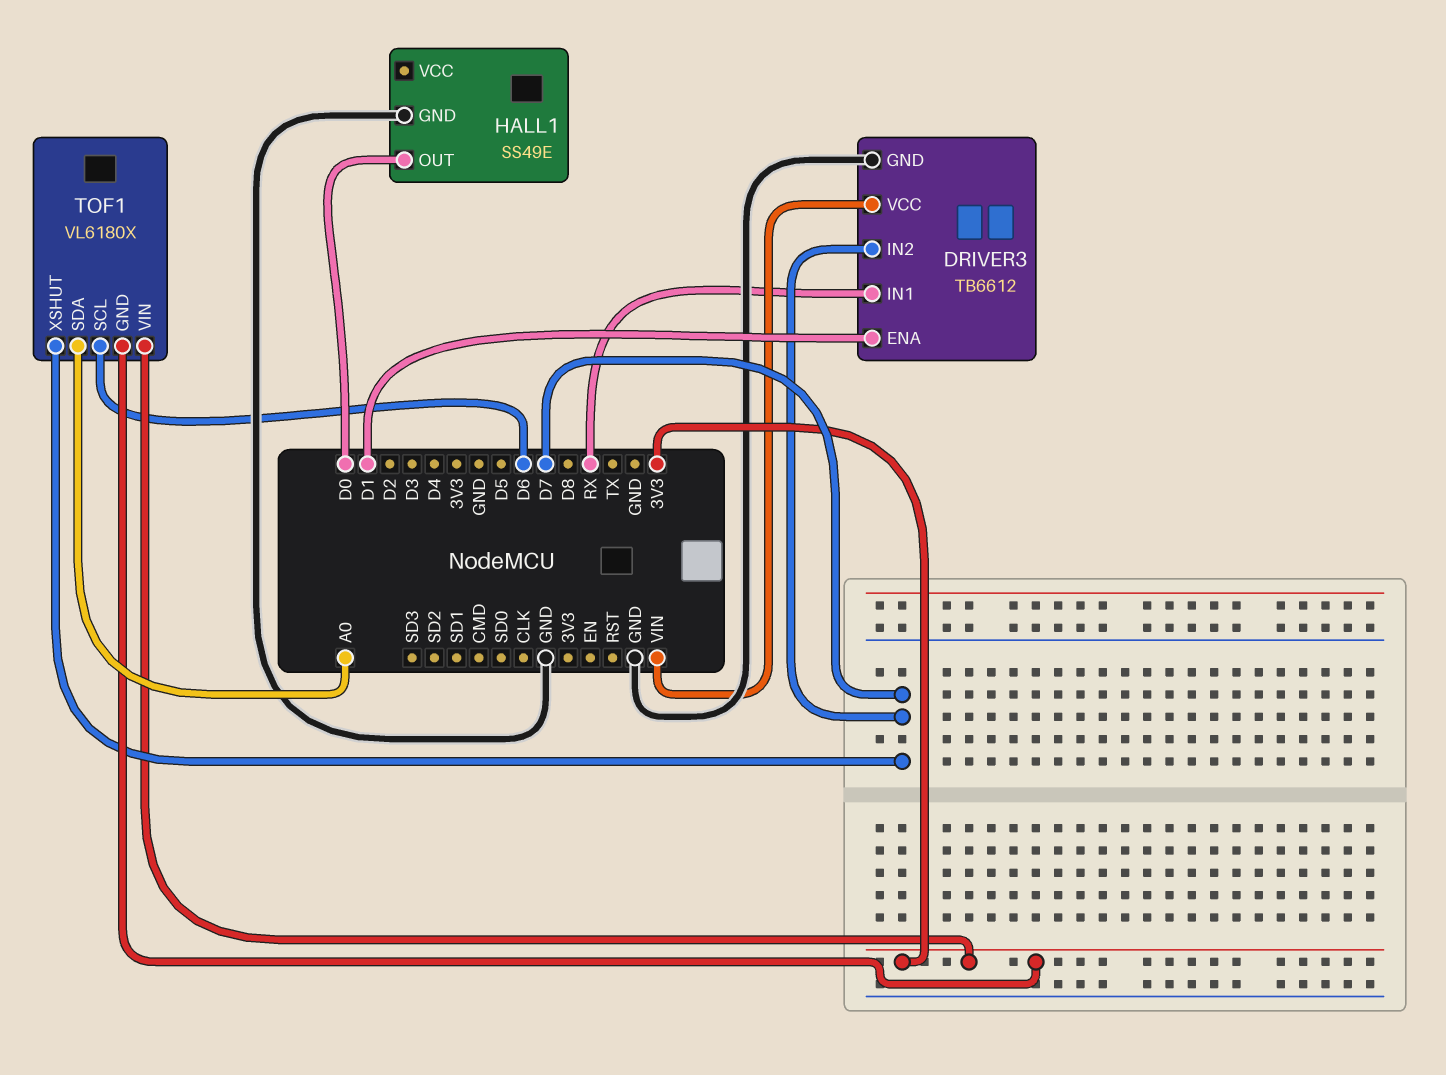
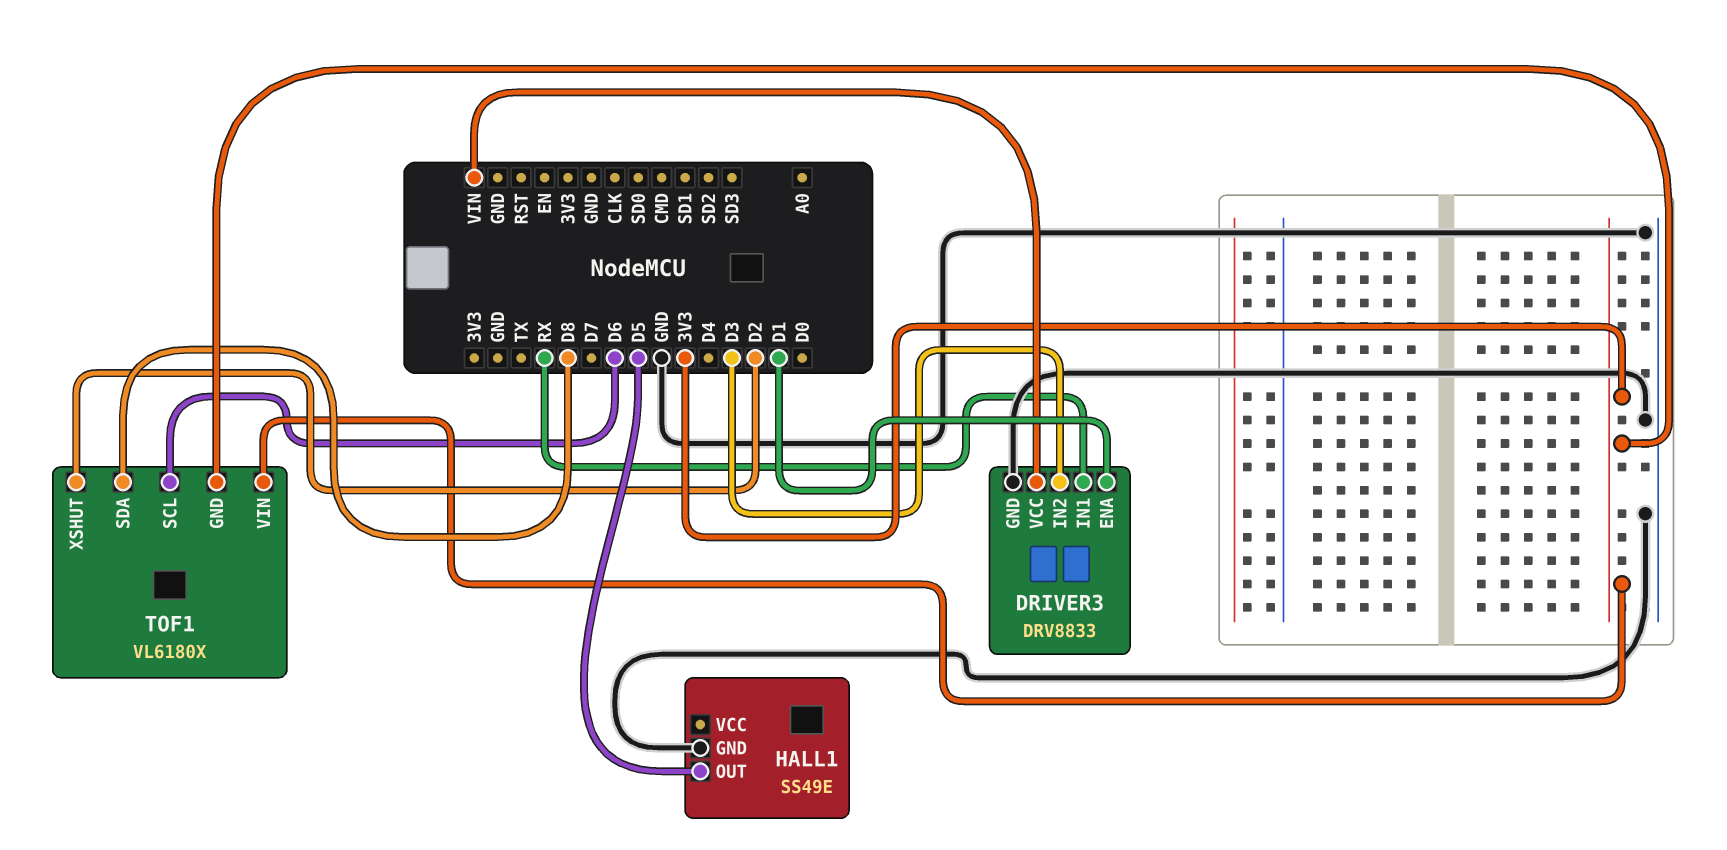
DRIVER3: TB6612 -> DRV8833
DRIVER3 pin IN2: D7 -> D3
HALL1 pin OUT: D0 -> D5
TOF1 pin SDA: A0 -> D8
TOF1 pin XSHUT: D7 -> D2

